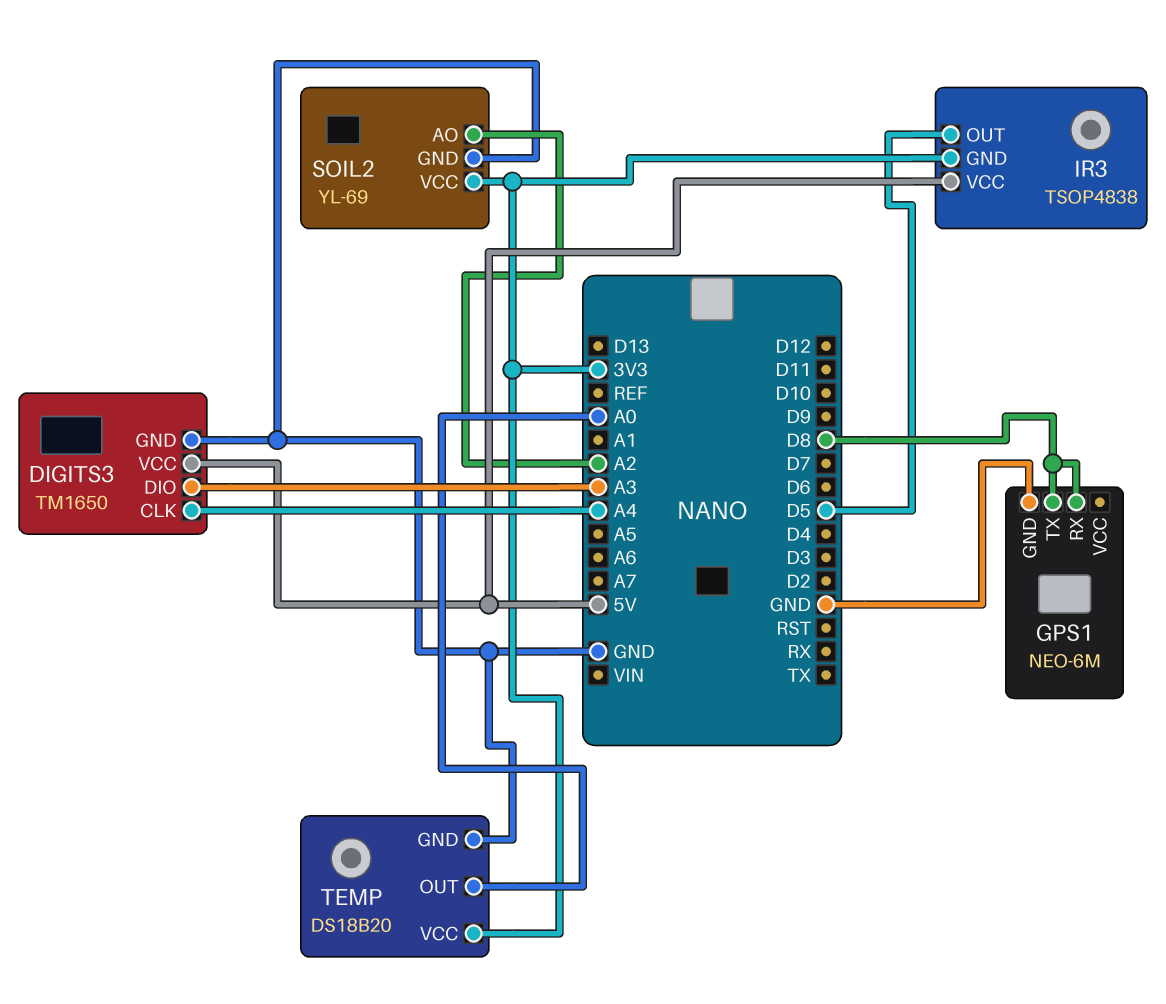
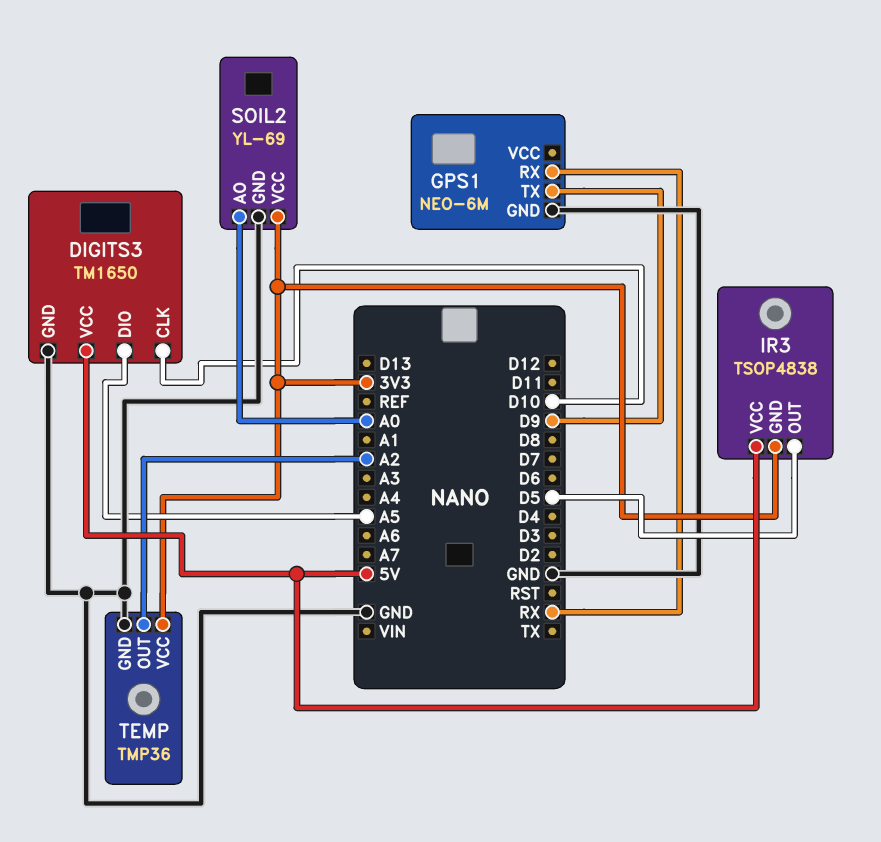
DIGITS3 pin CLK: A4 -> D10
DIGITS3 pin DIO: A3 -> A5
GPS1 pin RX: D8 -> RX
GPS1 pin TX: D8 -> D9
SOIL2 pin AO: A2 -> A0
TEMP: DS18B20 -> TMP36
TEMP pin OUT: A0 -> A2

